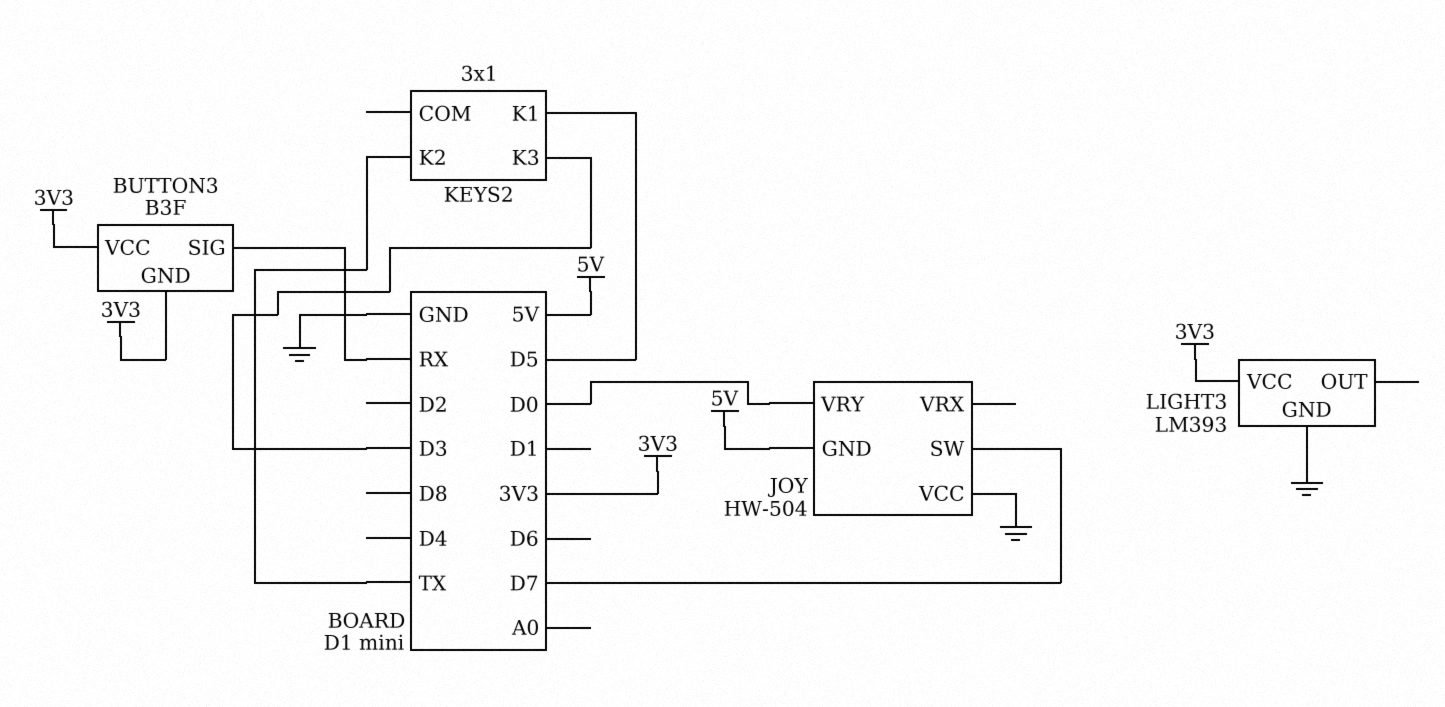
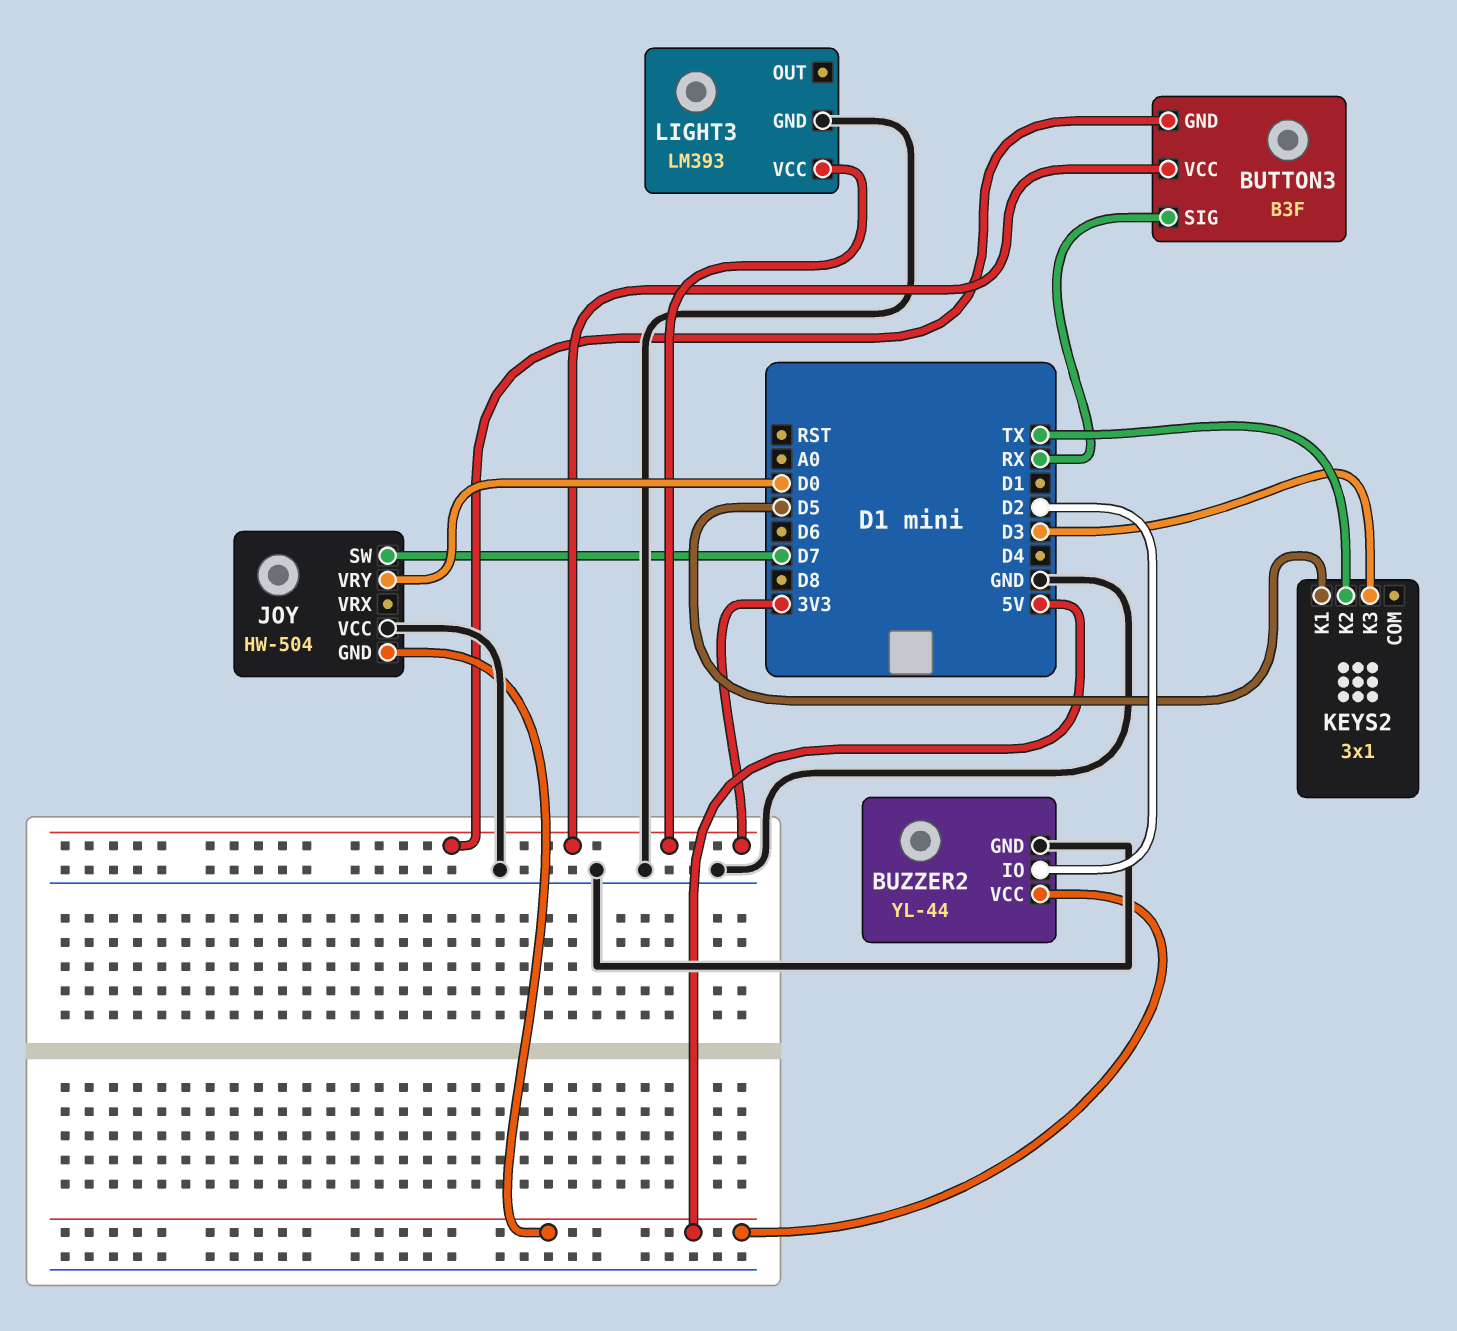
BUZZER2: none -> YL-44
BUZZER2 pin GND: none -> GND
BUZZER2 pin IO: none -> D2
BUZZER2 pin VCC: none -> 5V

